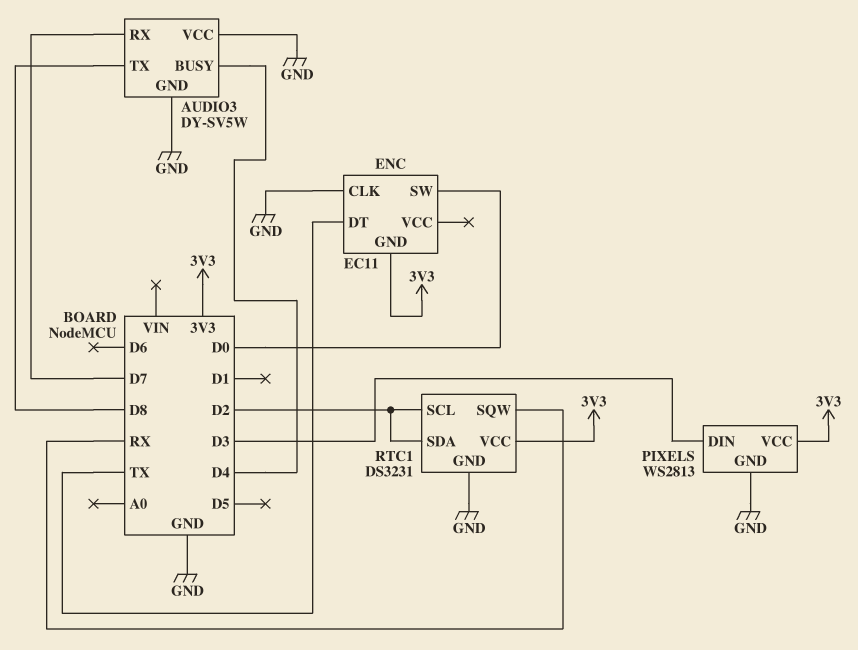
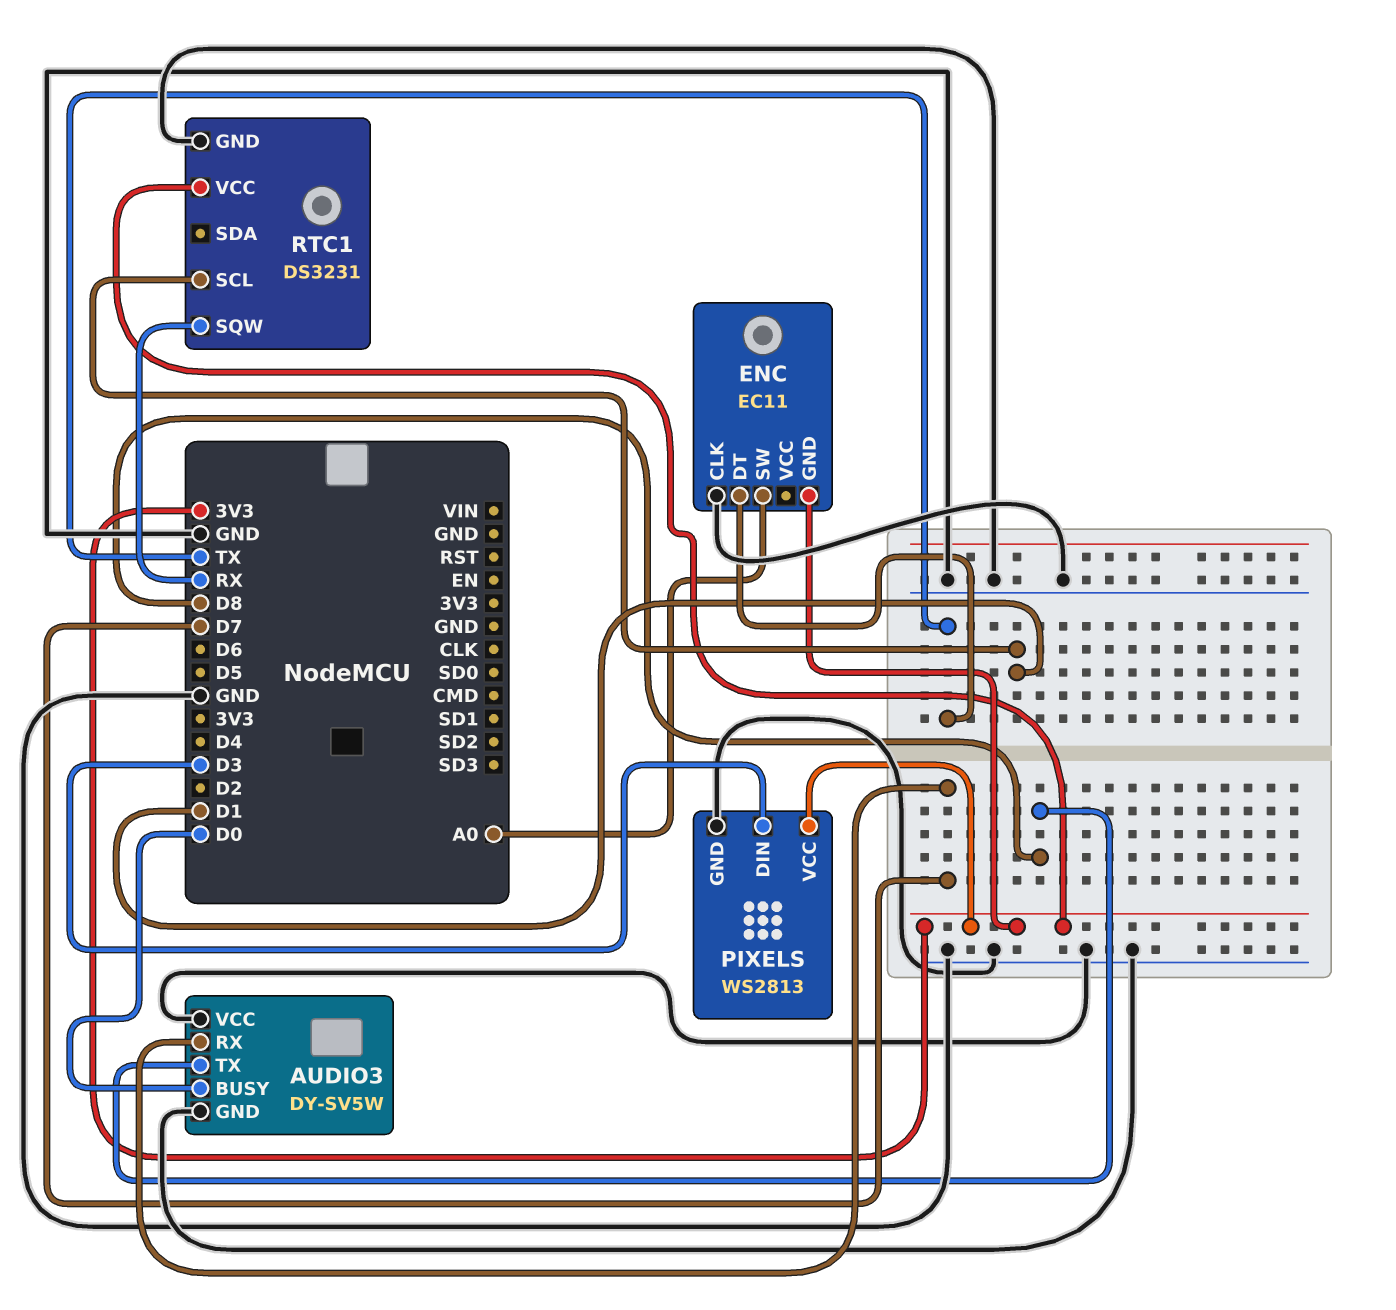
AUDIO3 pin BUSY: D4 -> D0
ENC pin SW: D0 -> A0
RTC1 pin SCL: D2 -> D1
RTC1 pin SDA: D2 -> none

